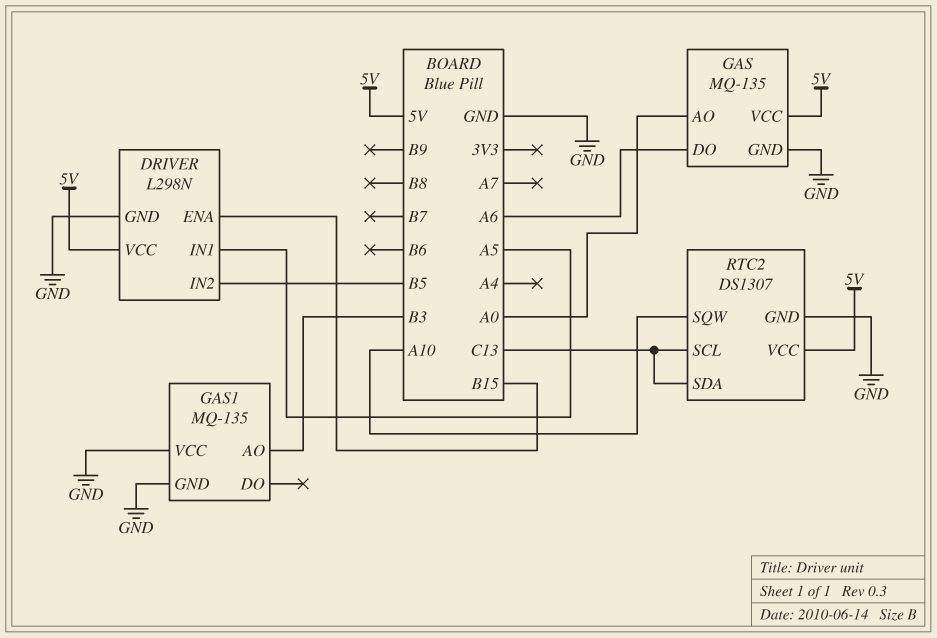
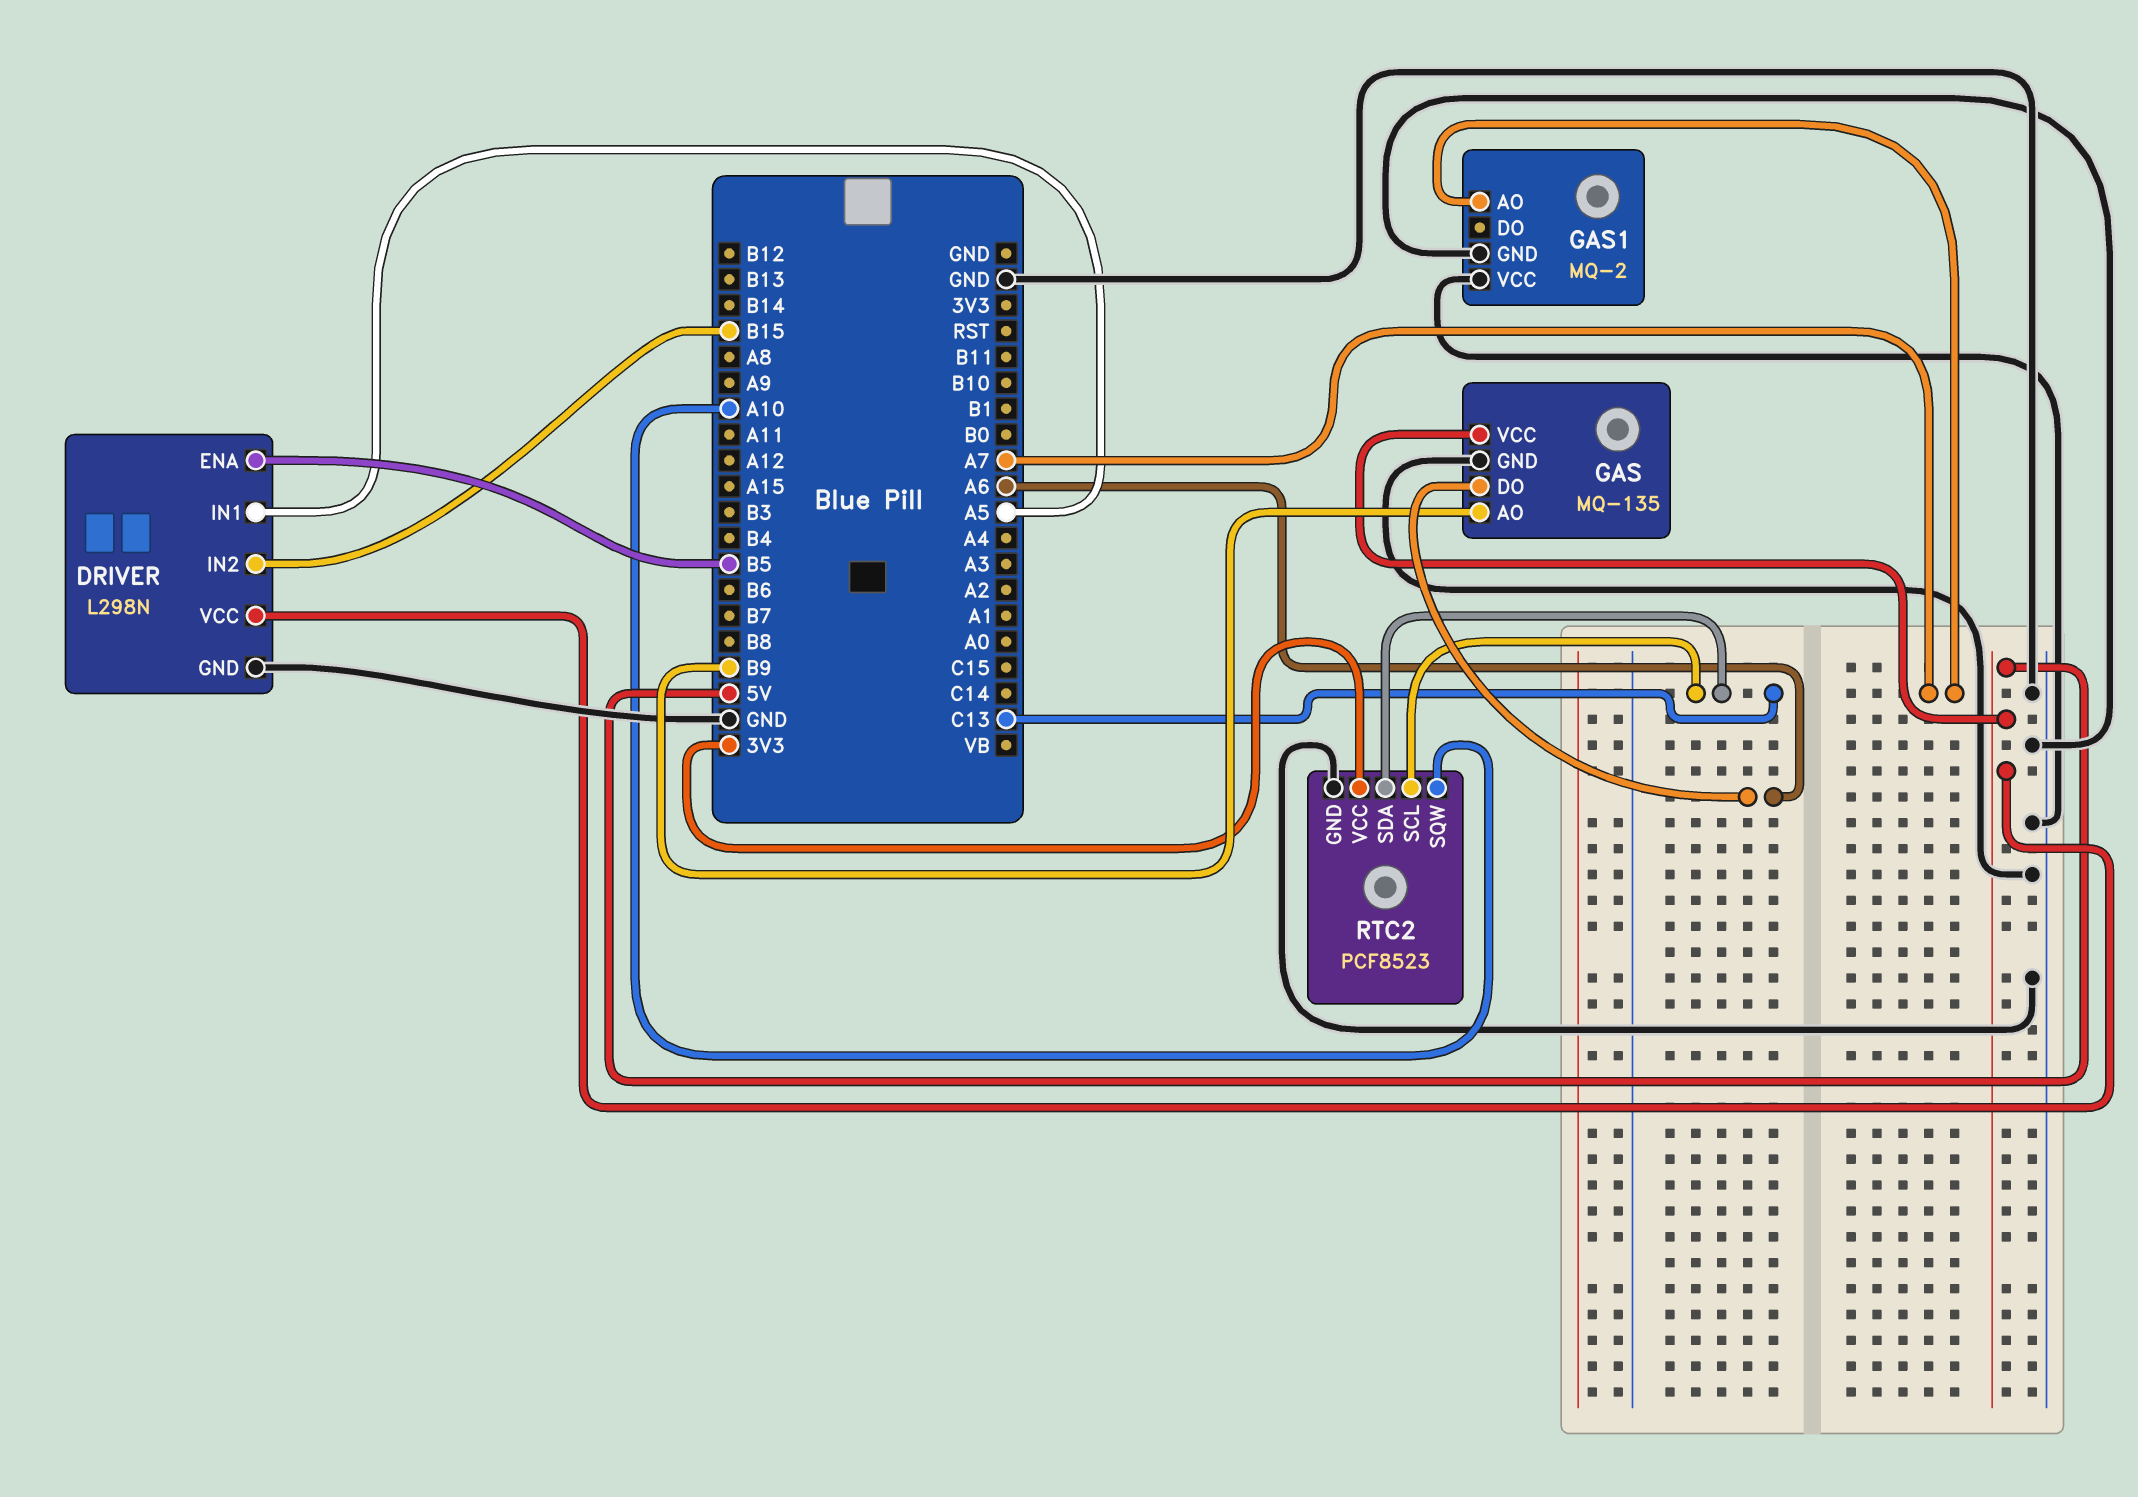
DRIVER pin ENA: B15 -> B5
DRIVER pin IN2: B5 -> B15
GAS pin AO: A0 -> B9
GAS1: MQ-135 -> MQ-2
GAS1 pin AO: B3 -> A7
RTC2: DS1307 -> PCF8523
RTC2 pin VCC: 5V -> 3V3

